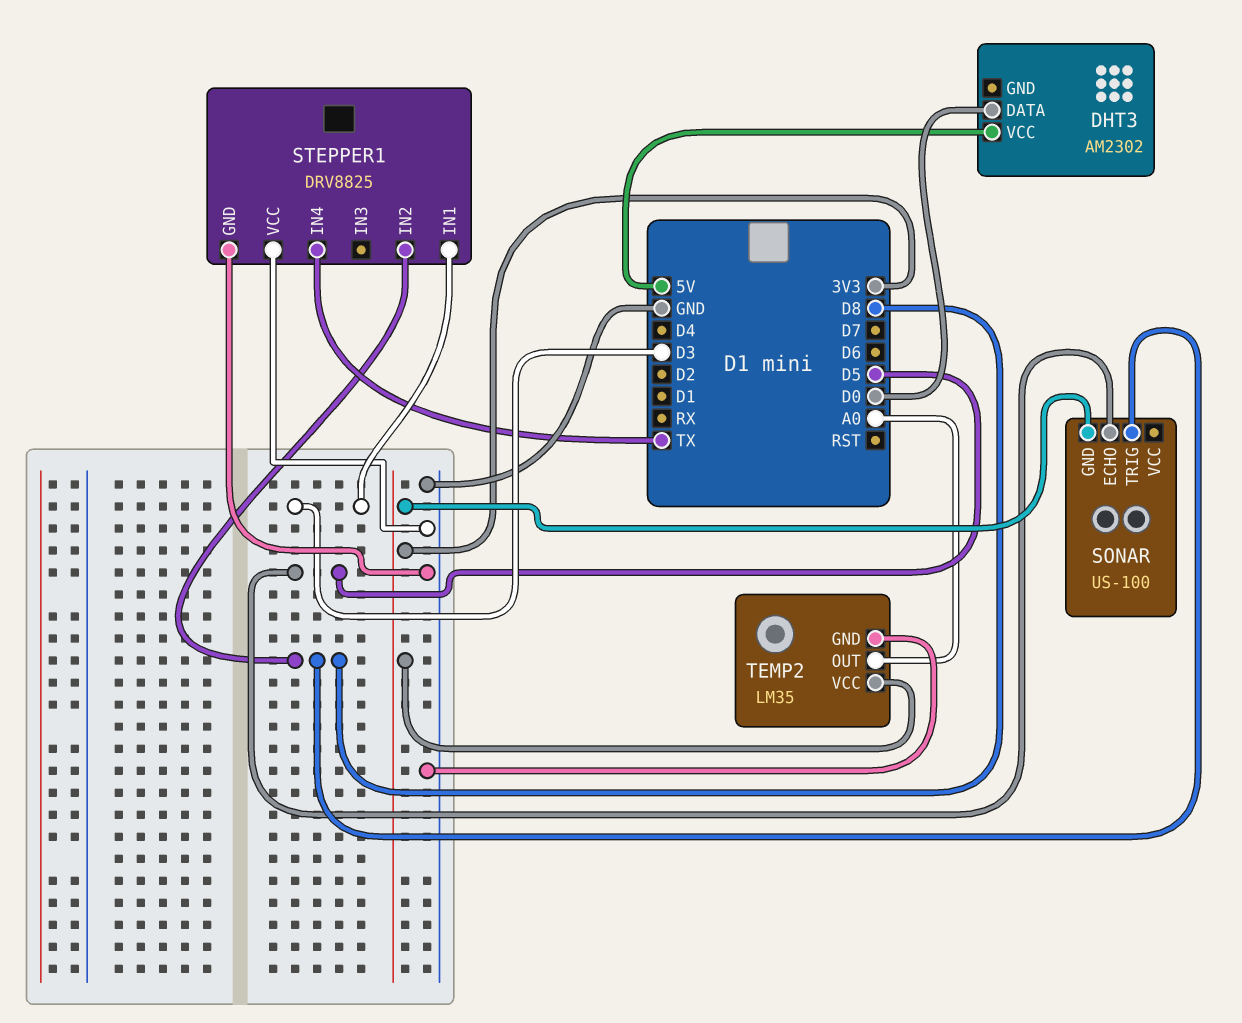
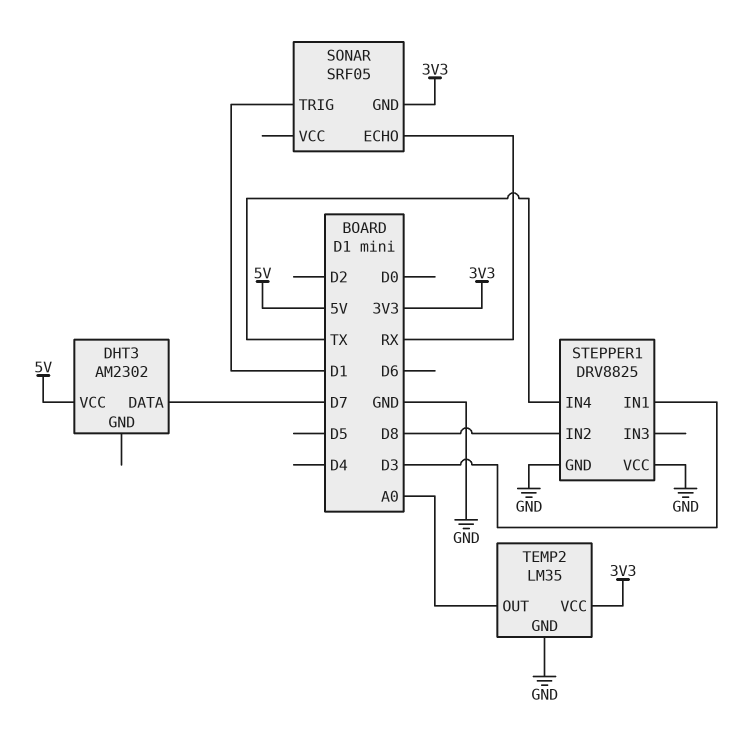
DHT3 pin DATA: D0 -> D7
SONAR: US-100 -> SRF05
SONAR pin ECHO: D5 -> RX
SONAR pin TRIG: D8 -> D1

